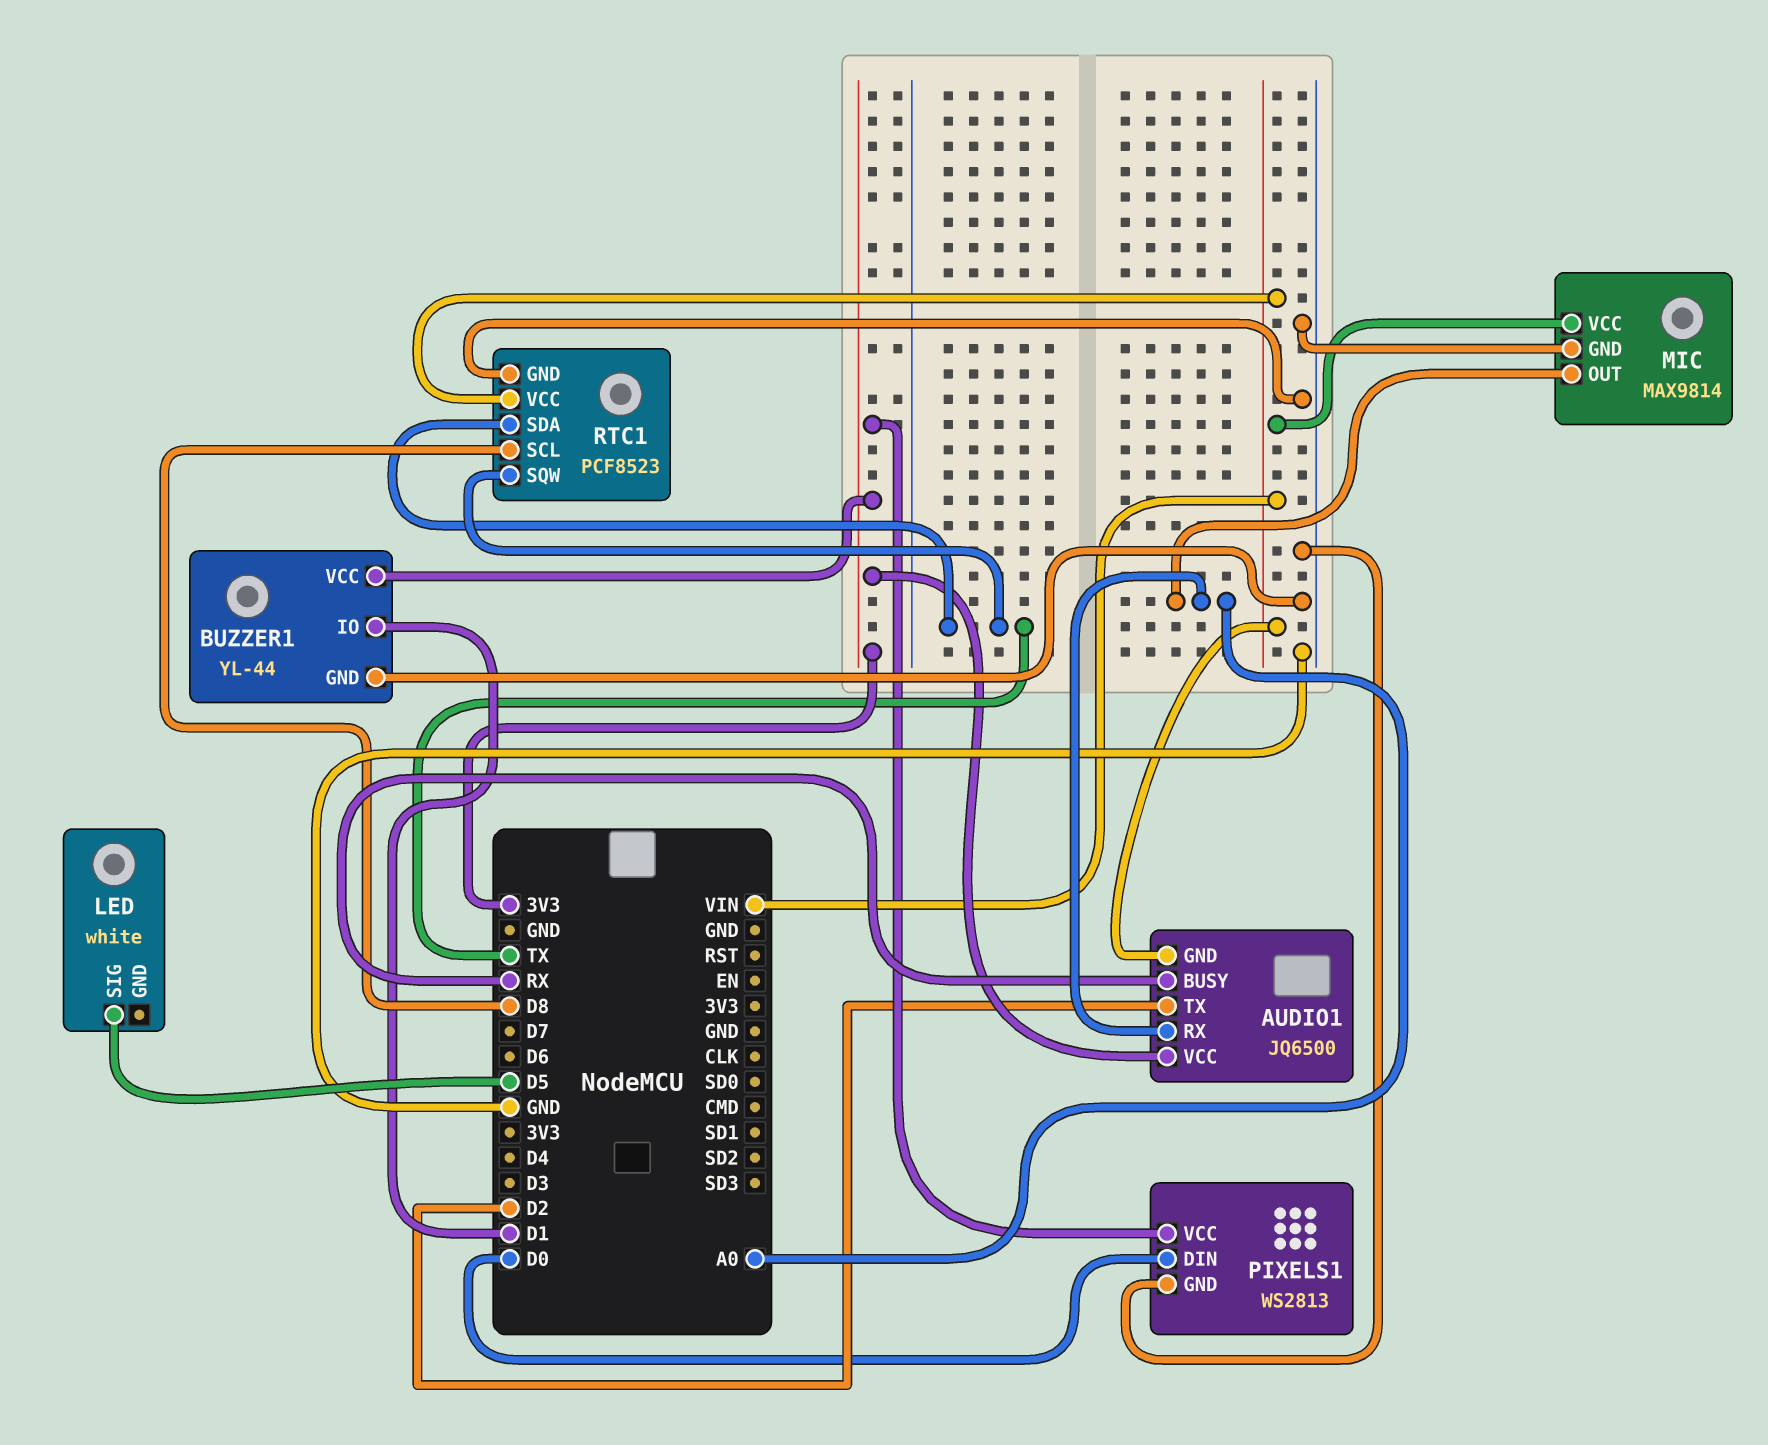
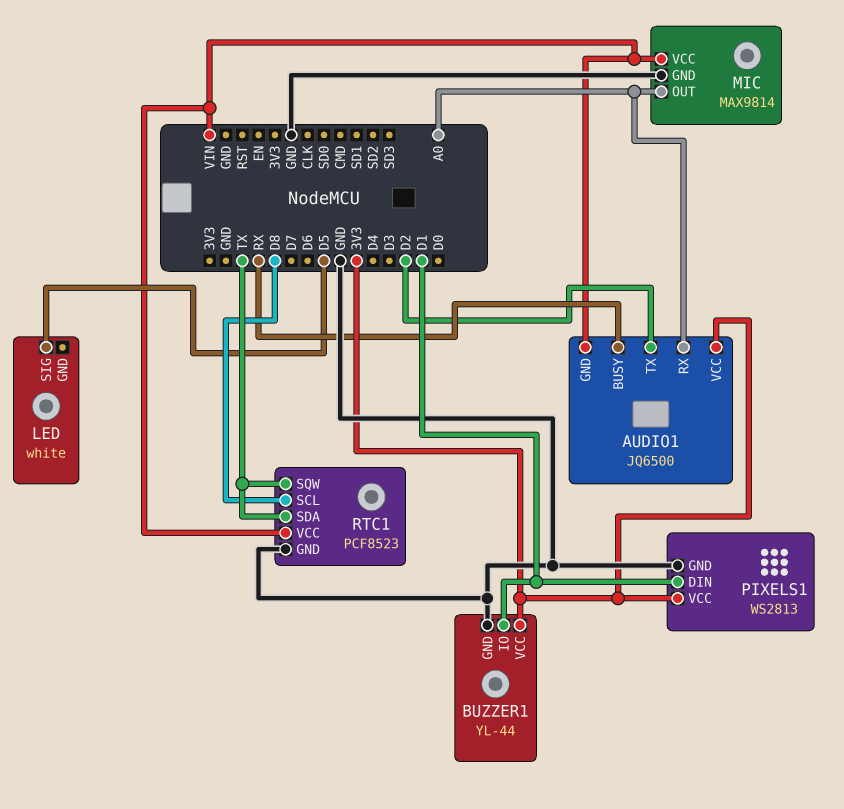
PIXELS1 pin DIN: D0 -> D1

